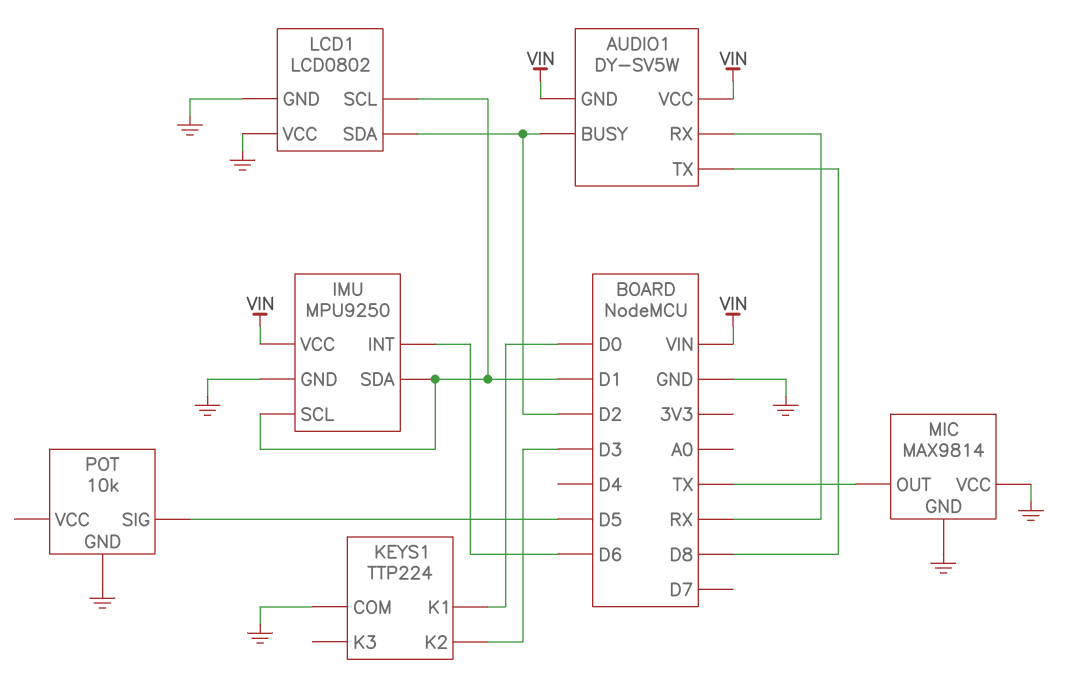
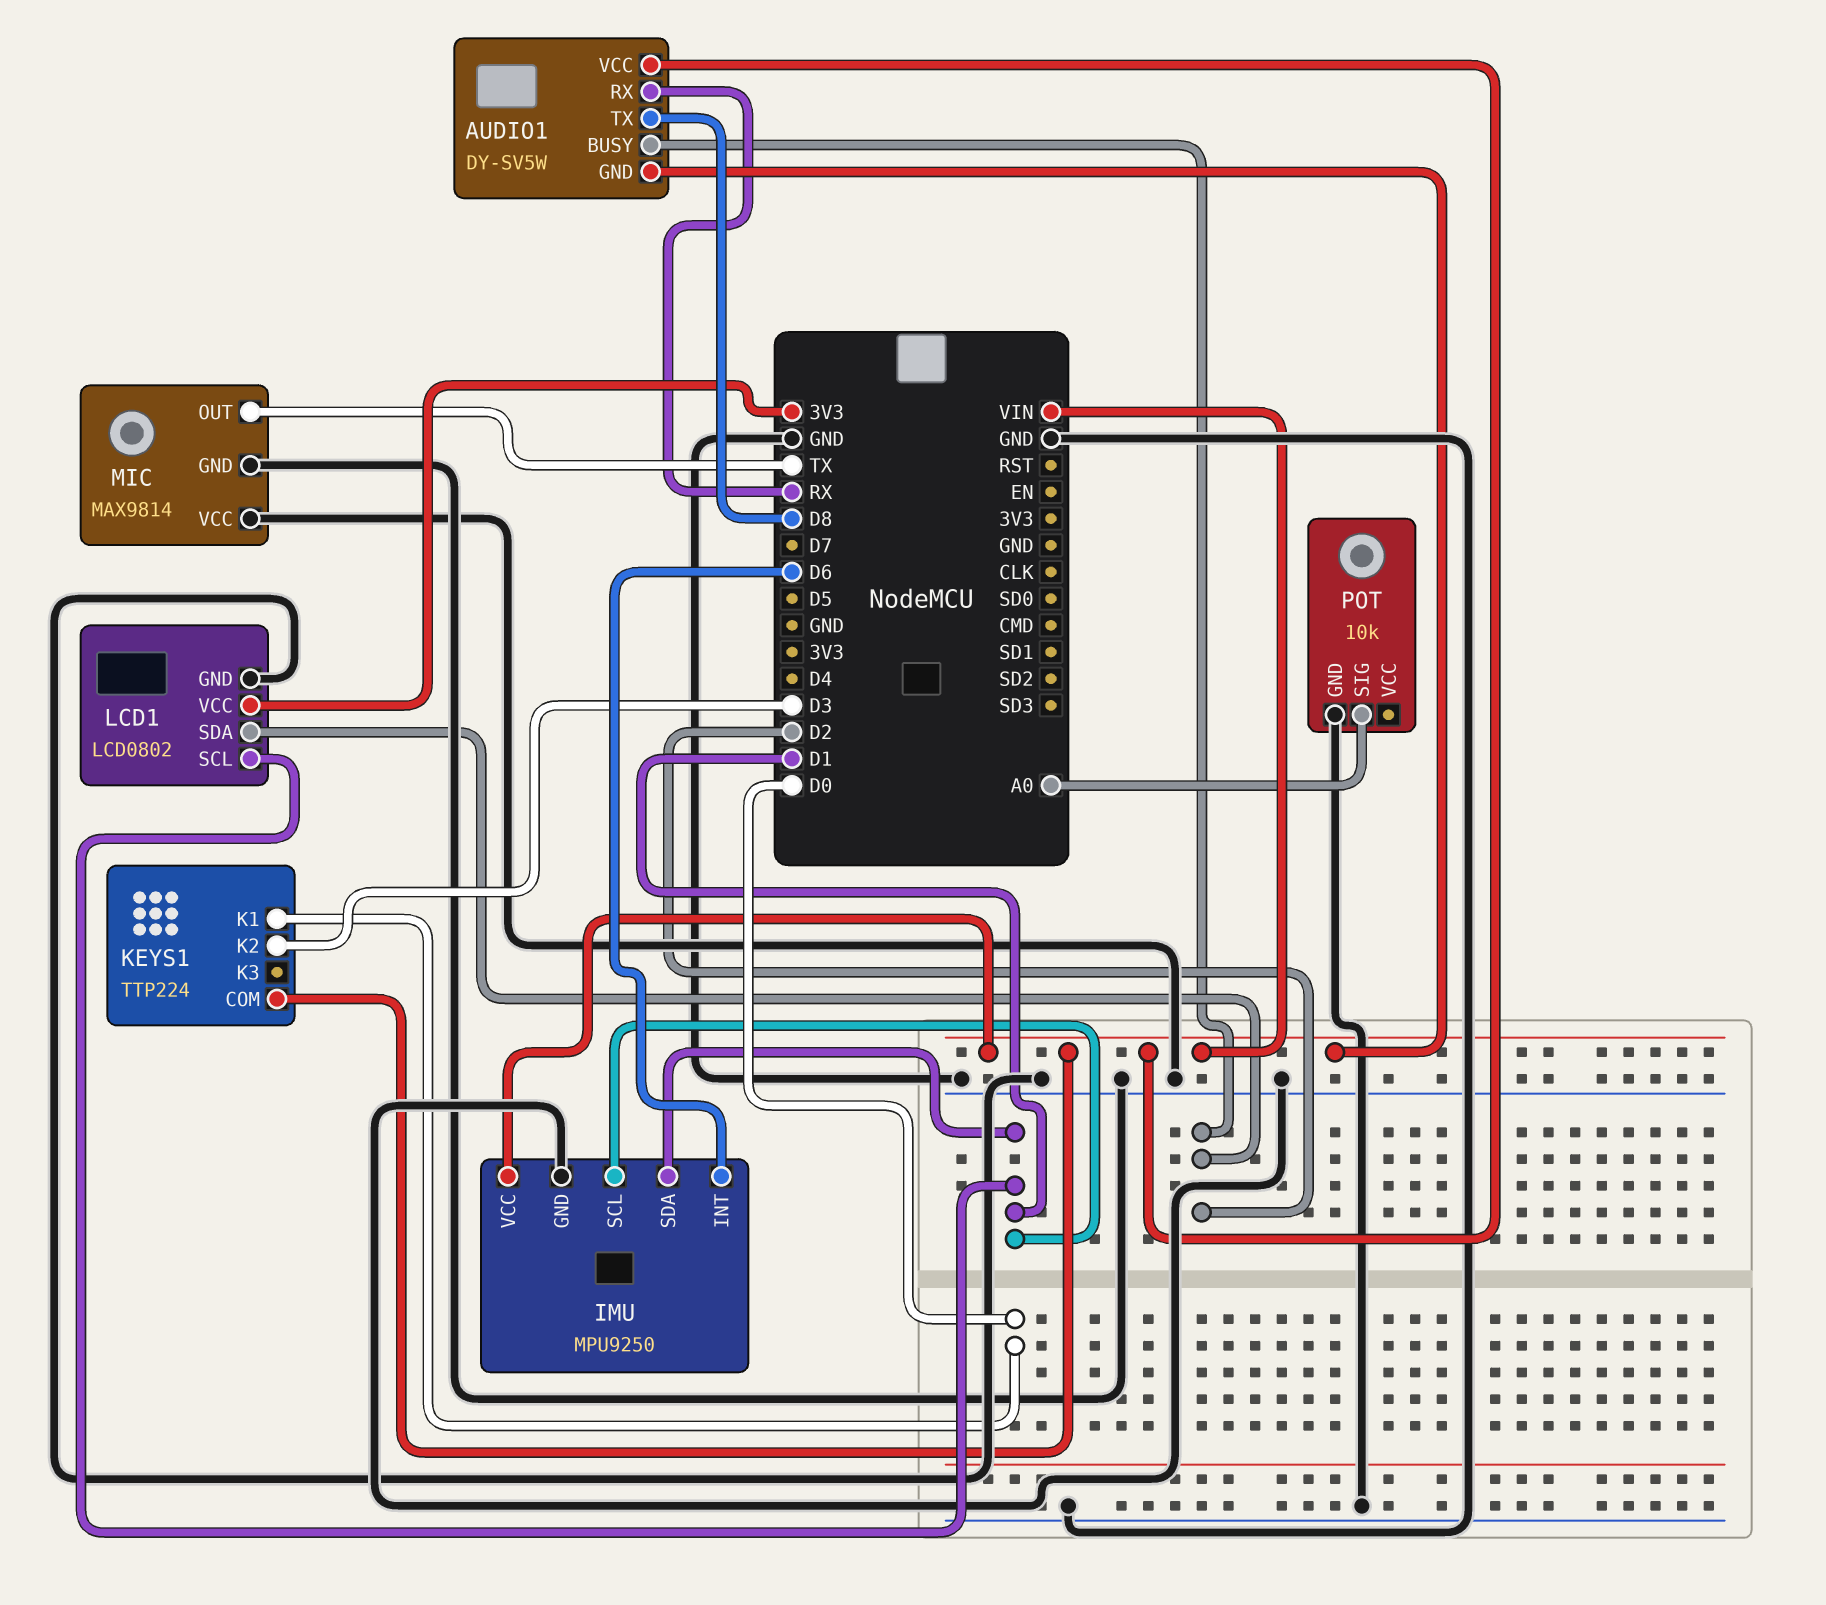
KEYS1 pin COM: GND -> VIN
LCD1 pin VCC: GND -> 3V3
POT pin SIG: D5 -> A0

